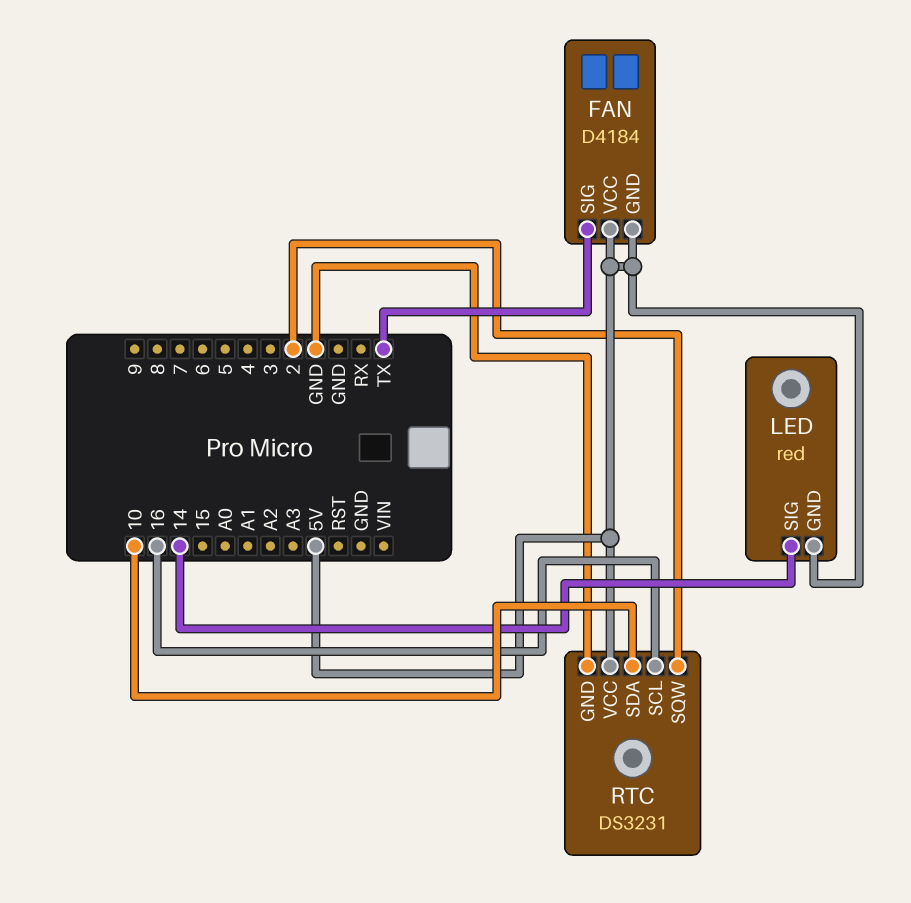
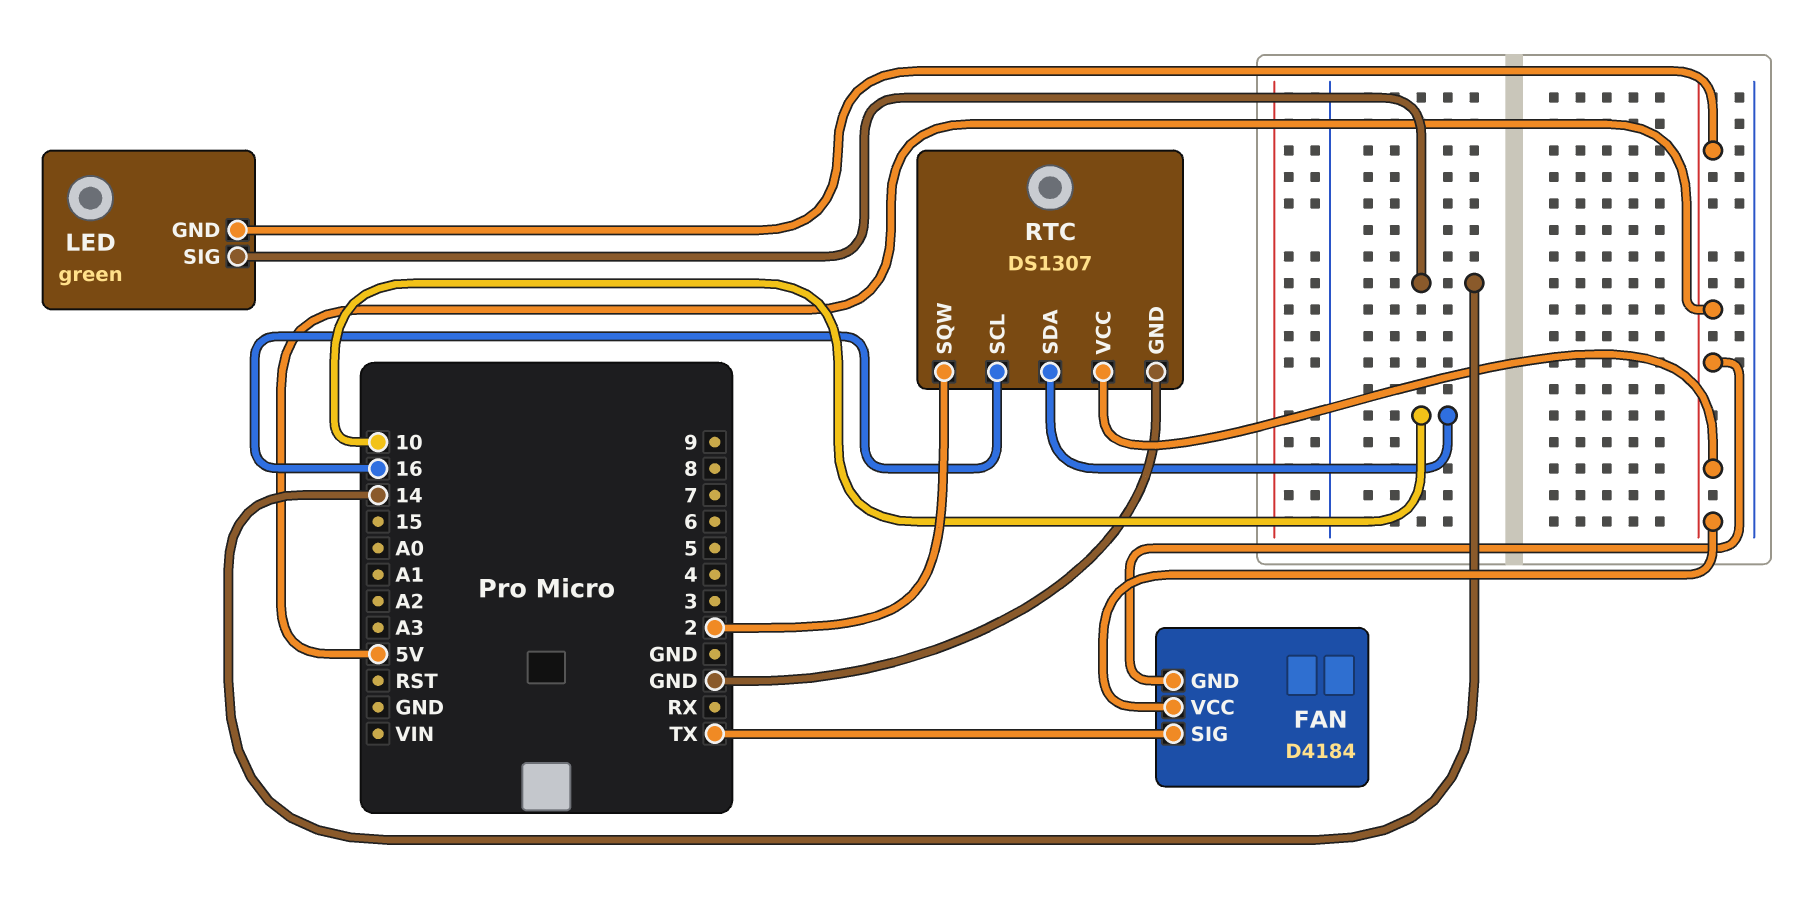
LED: red -> green
RTC: DS3231 -> DS1307

